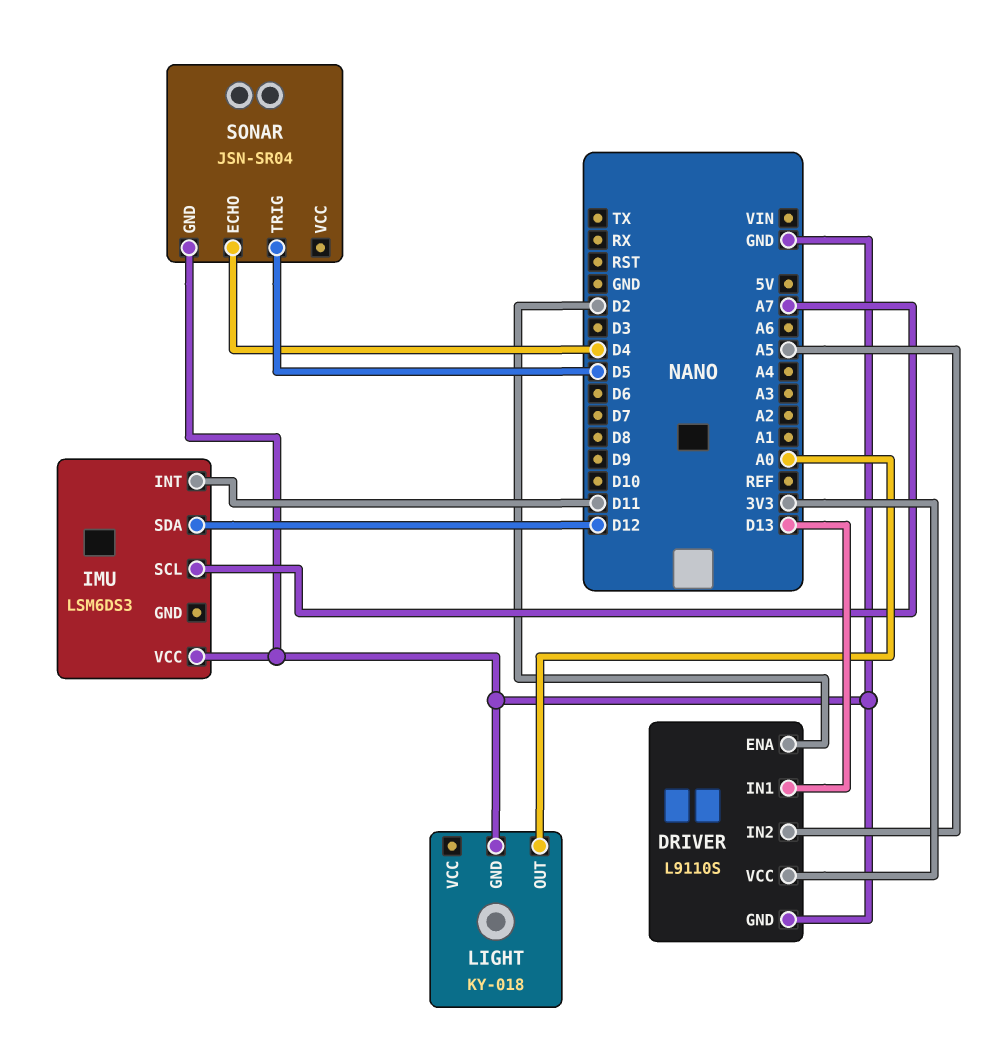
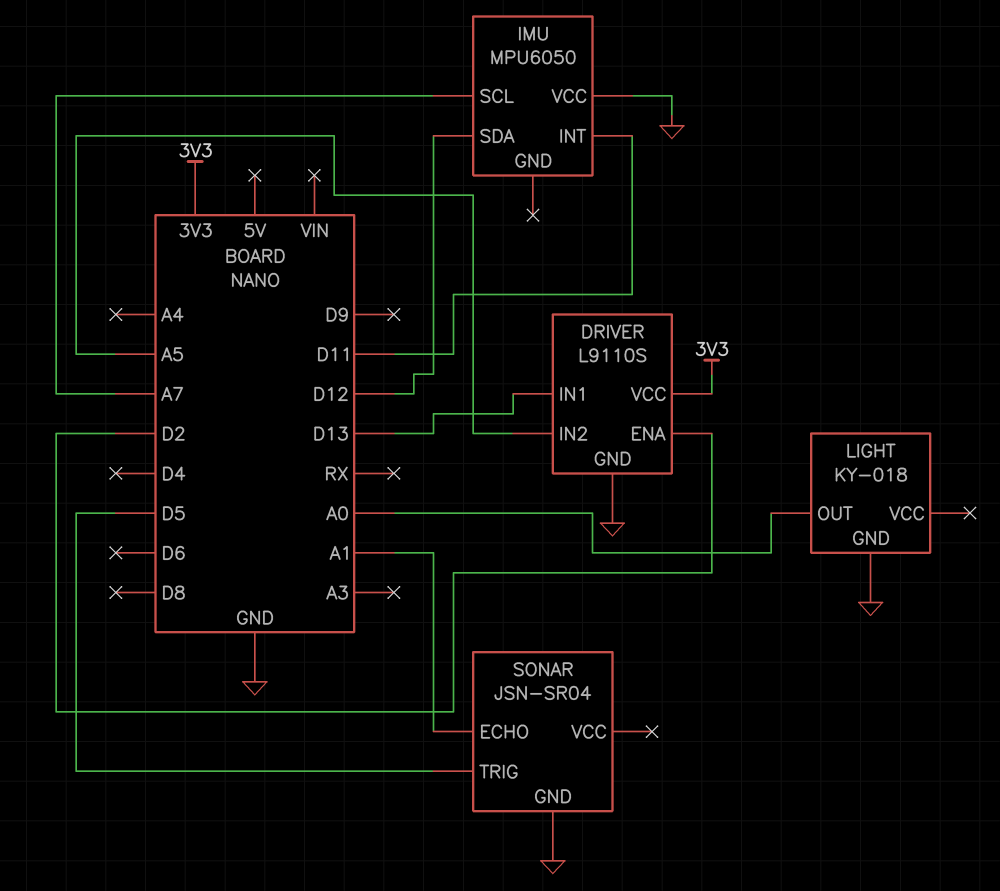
IMU: LSM6DS3 -> MPU6050
SONAR pin ECHO: D4 -> A1

